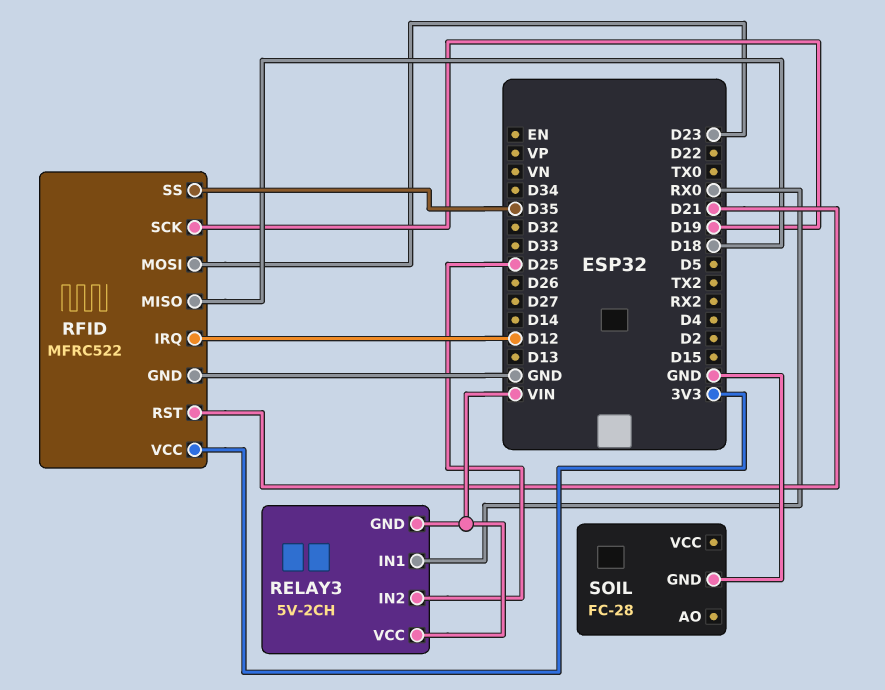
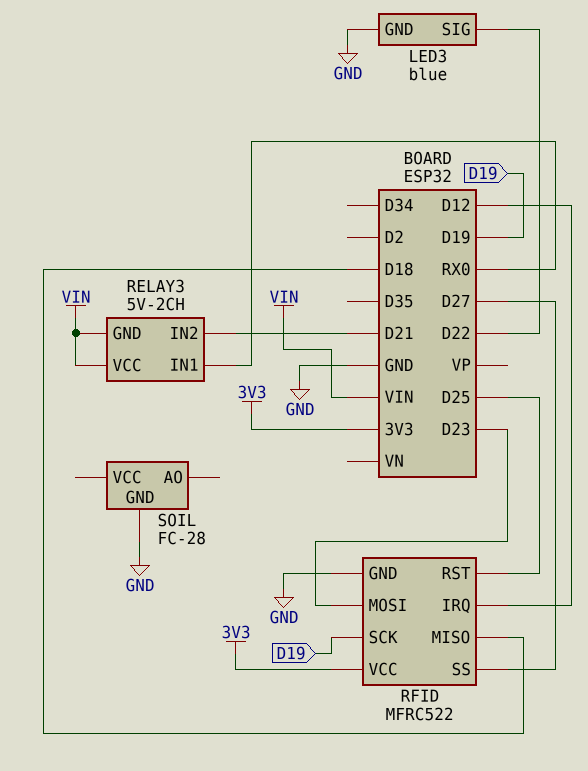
LED3: none -> blue
LED3 pin GND: none -> GND
LED3 pin SIG: none -> D22
RELAY3 pin IN2: D25 -> D21
RFID pin RST: D21 -> D25
RFID pin SS: D35 -> D27

